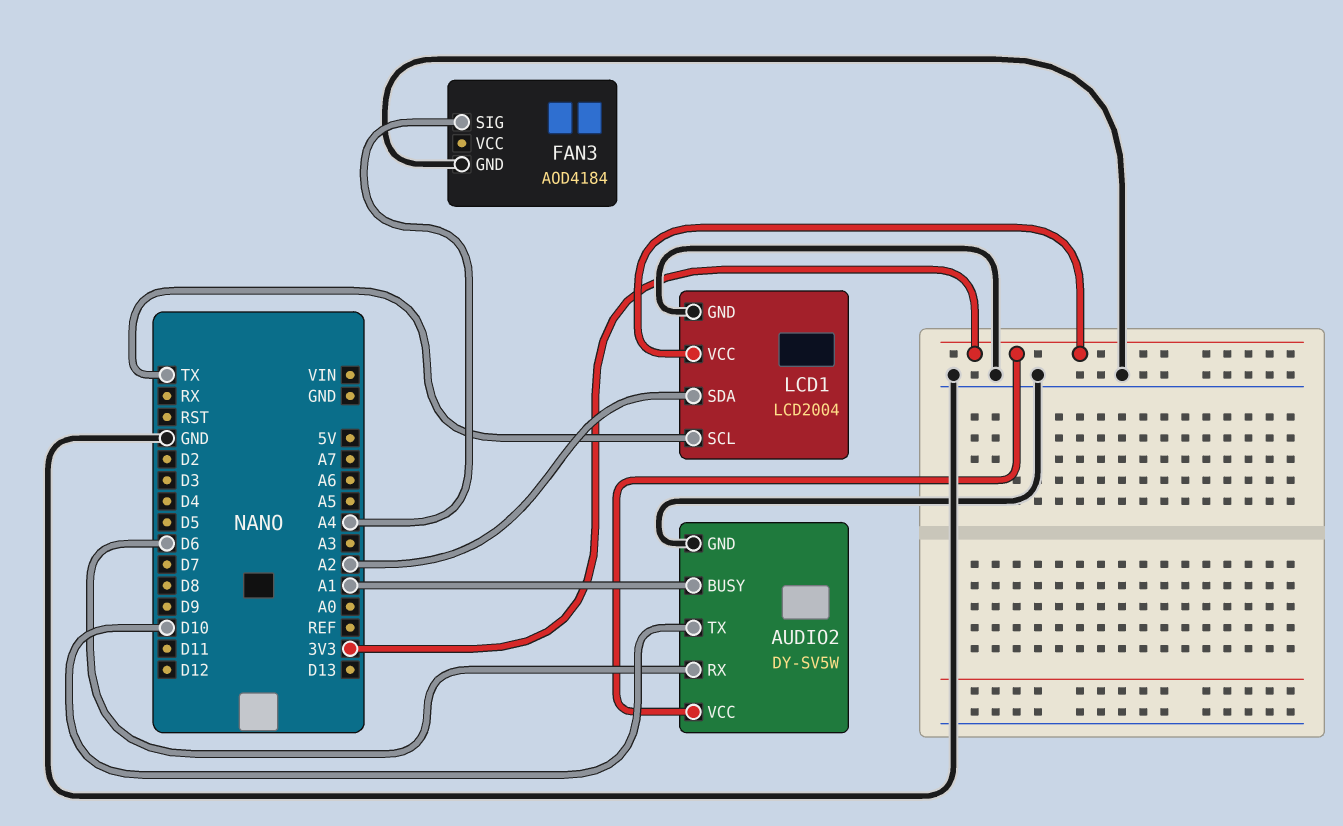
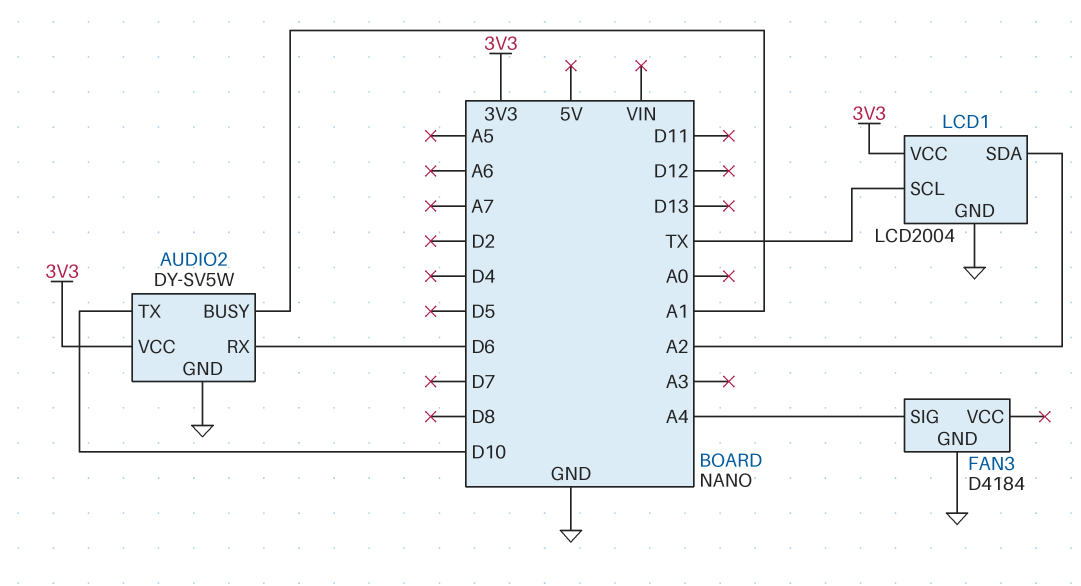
FAN3: AOD4184 -> D4184

